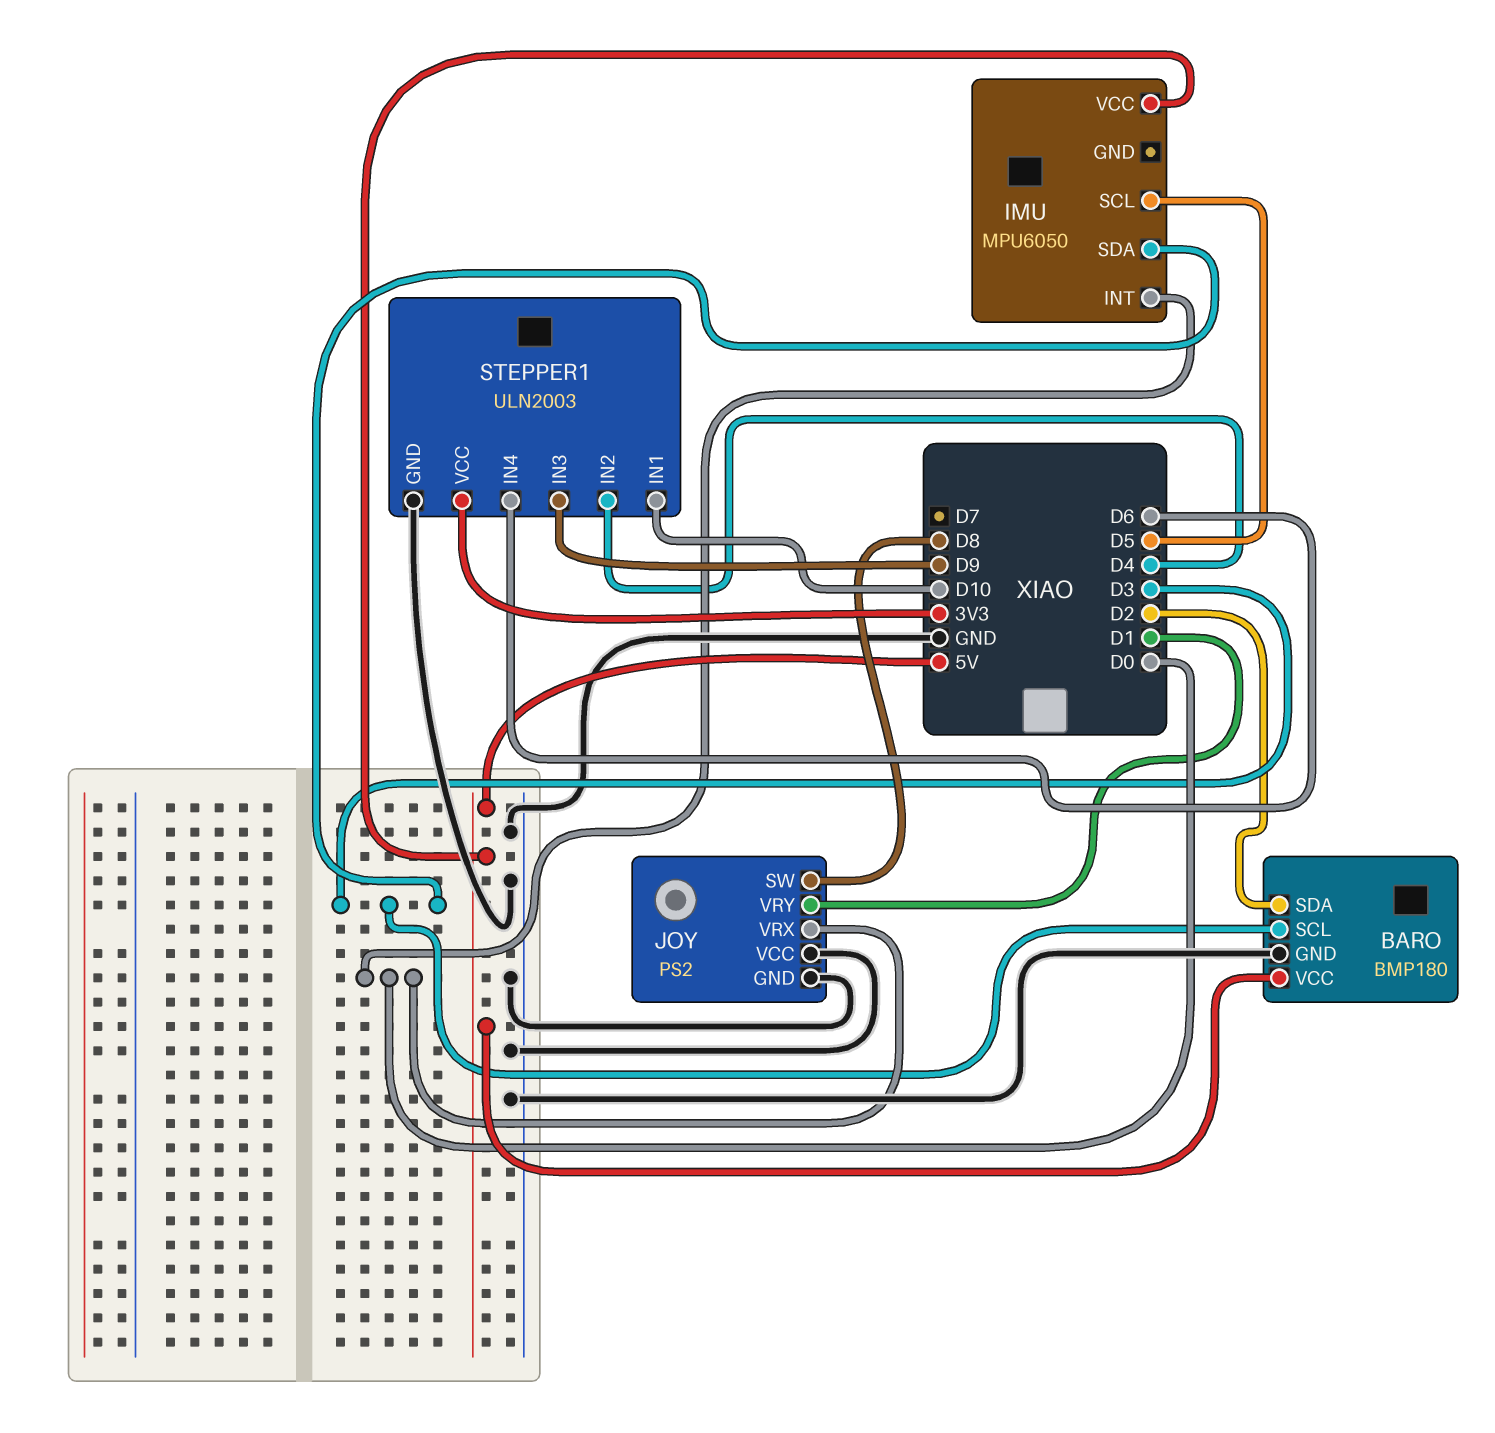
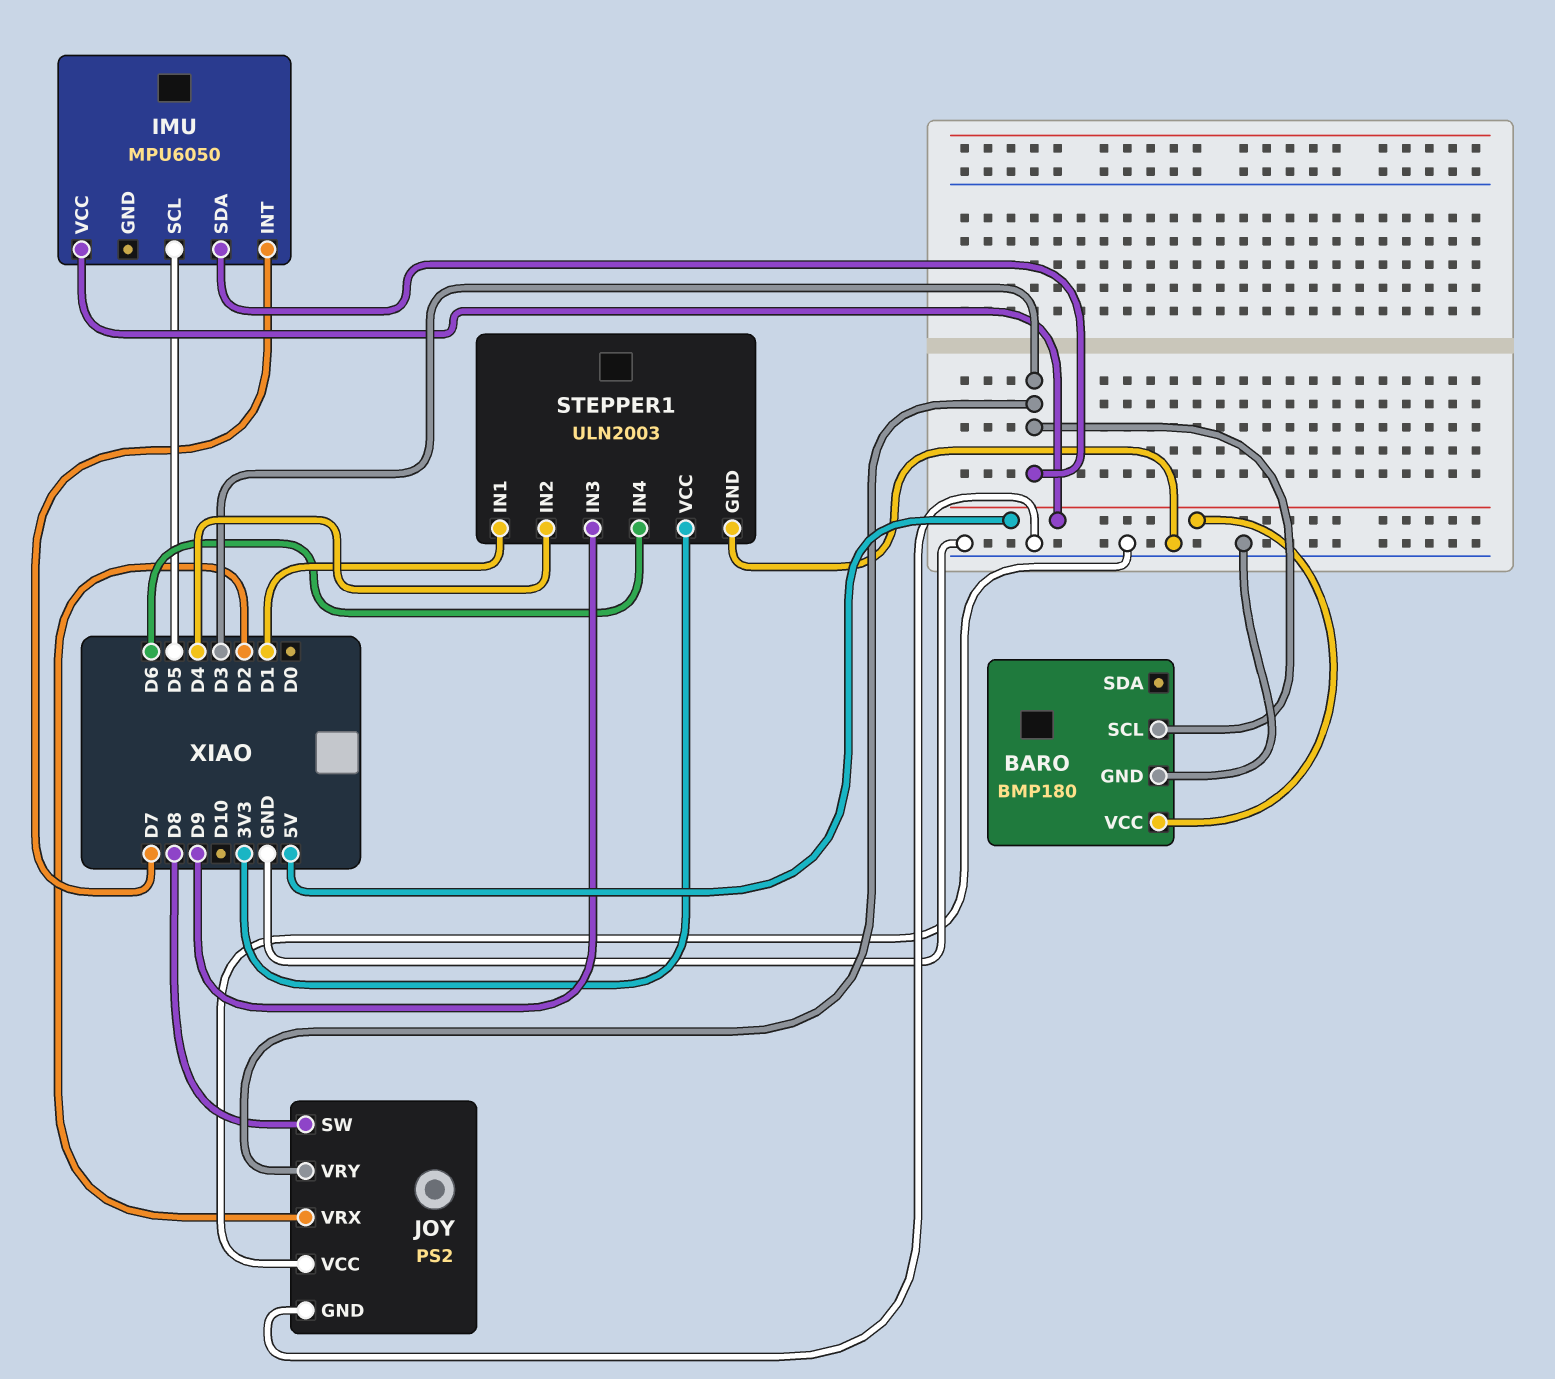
BARO pin SDA: D2 -> none
IMU pin INT: D0 -> D7
JOY pin VRX: D0 -> D2
JOY pin VRY: D1 -> D3
STEPPER1 pin IN1: D10 -> D1

